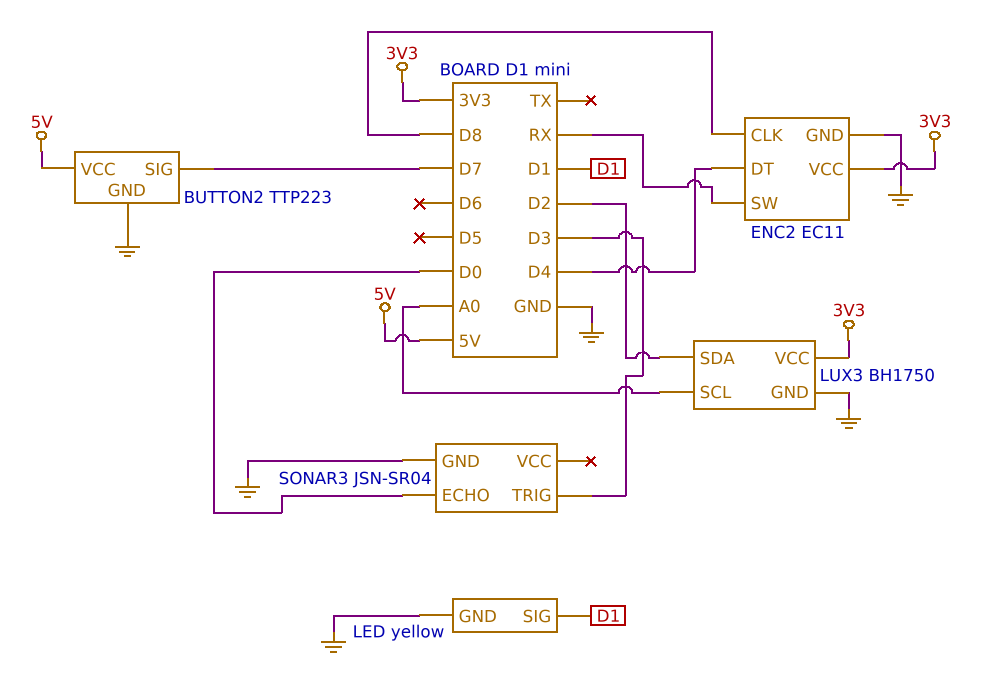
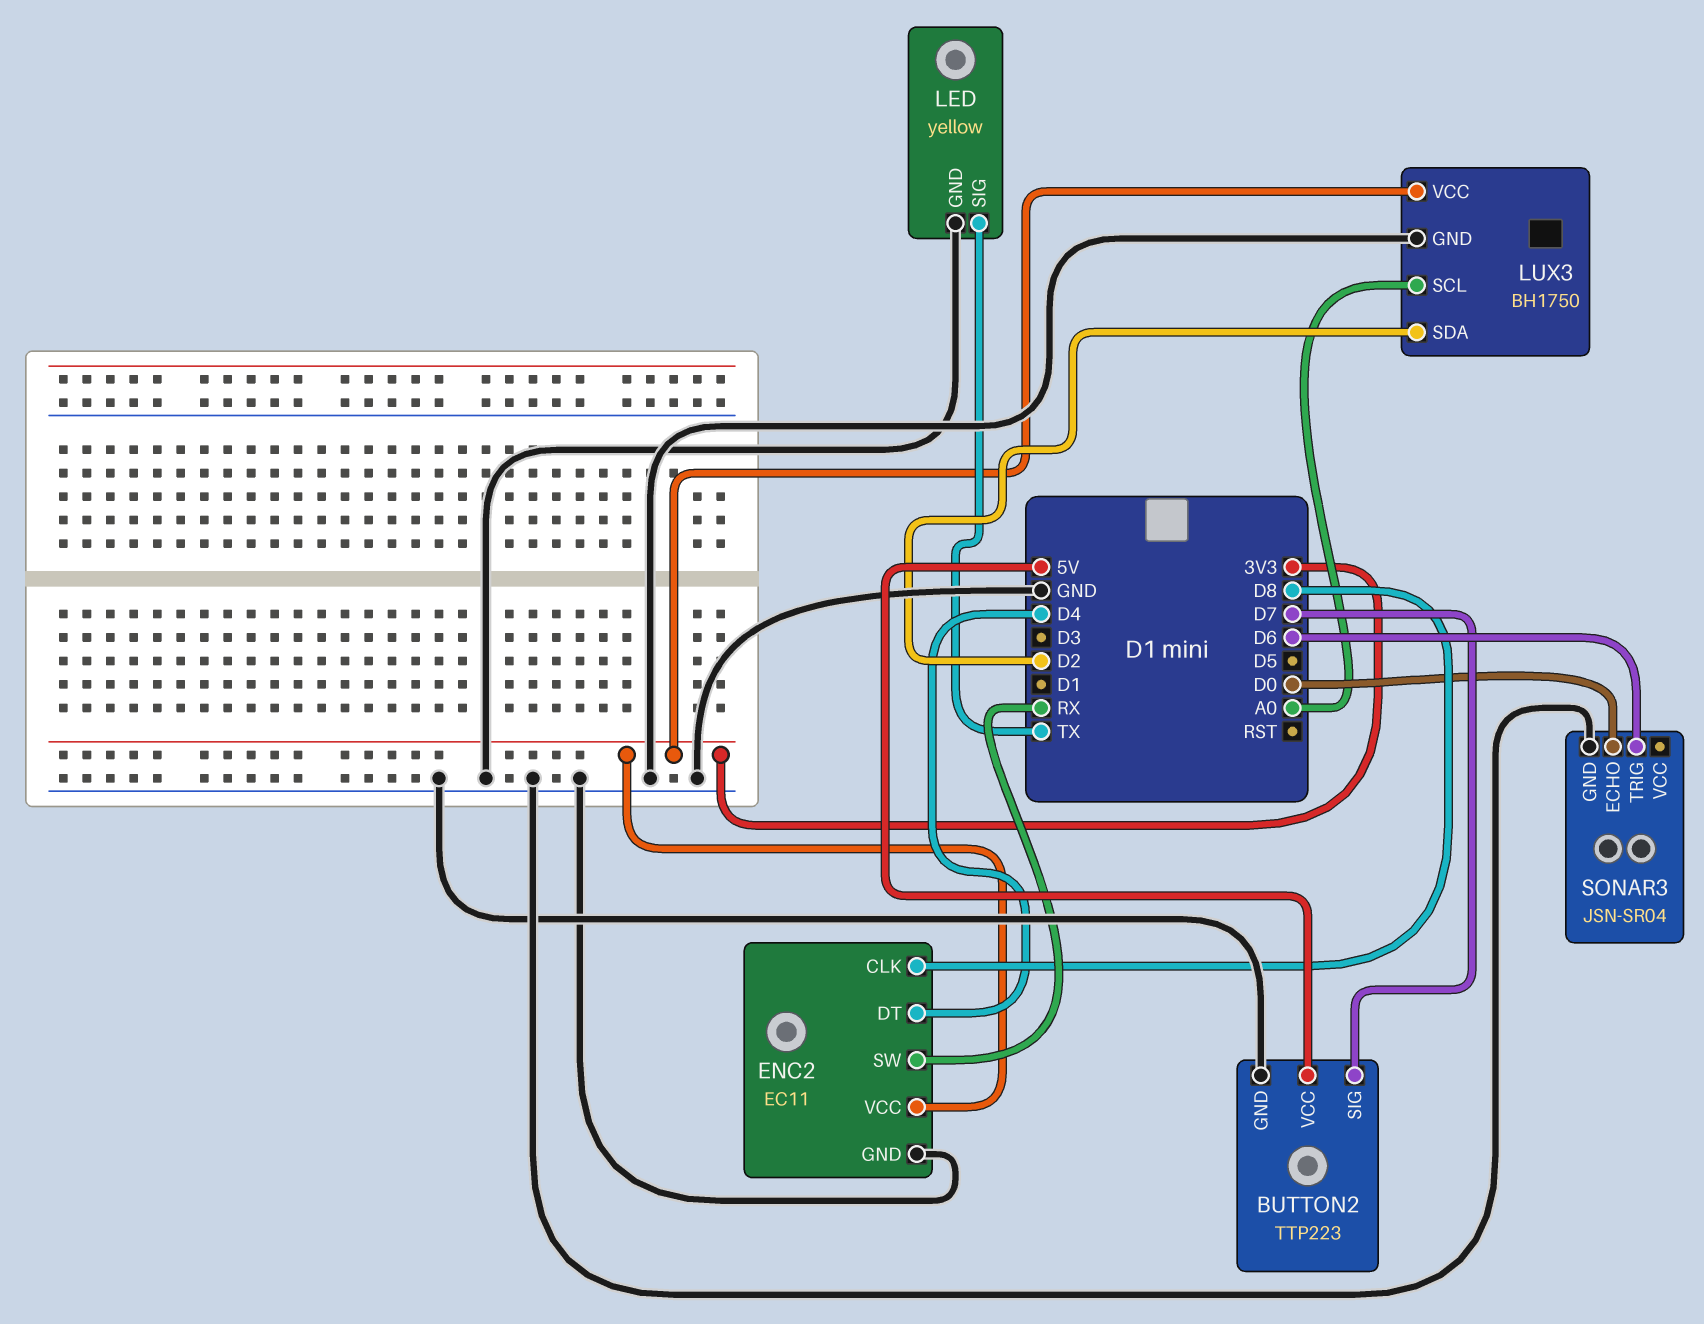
LED pin SIG: D1 -> TX
SONAR3 pin TRIG: D3 -> D6

